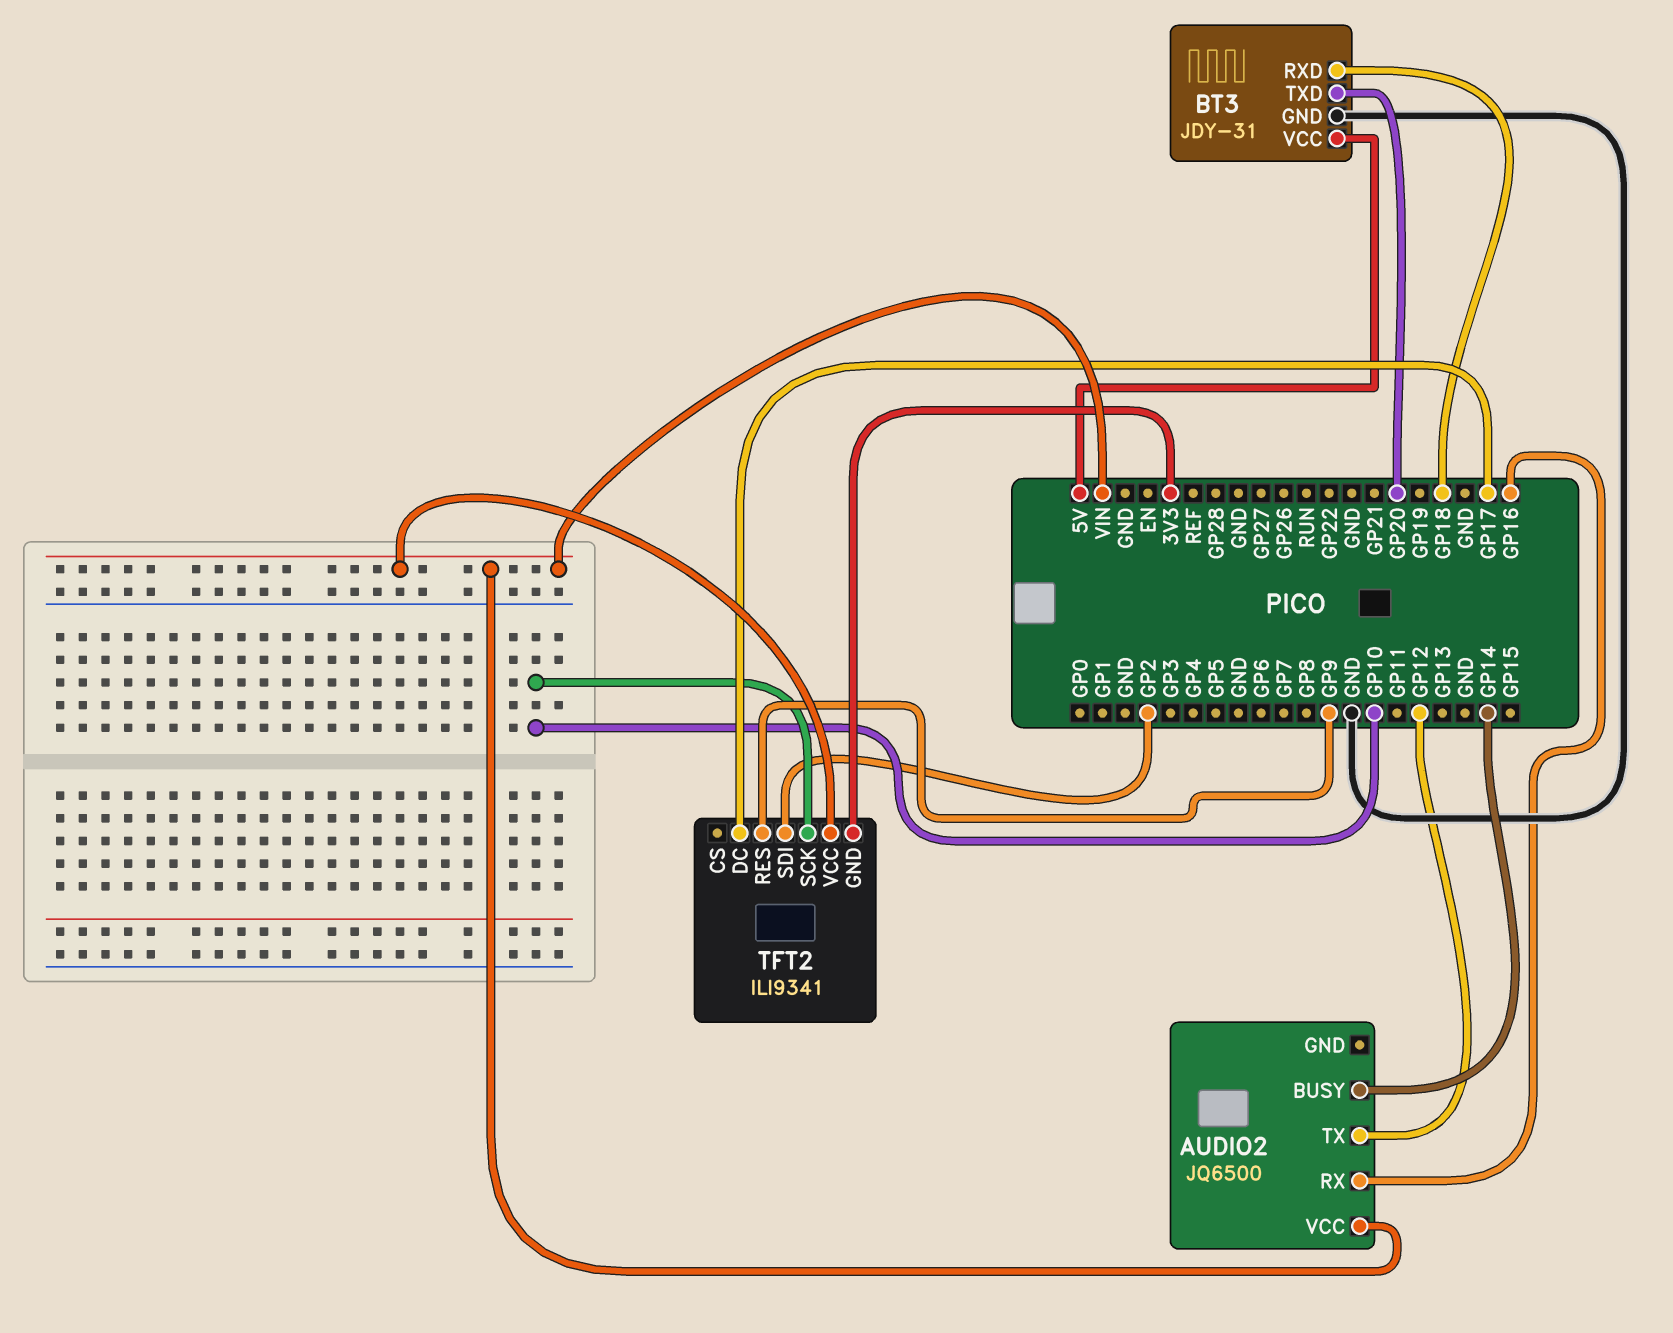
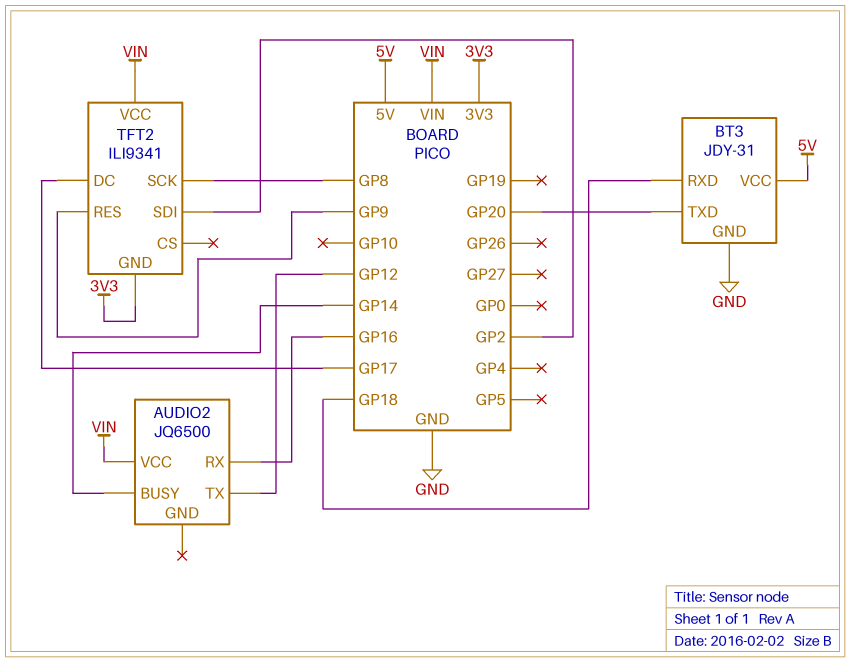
TFT2 pin SCK: GP10 -> GP8

